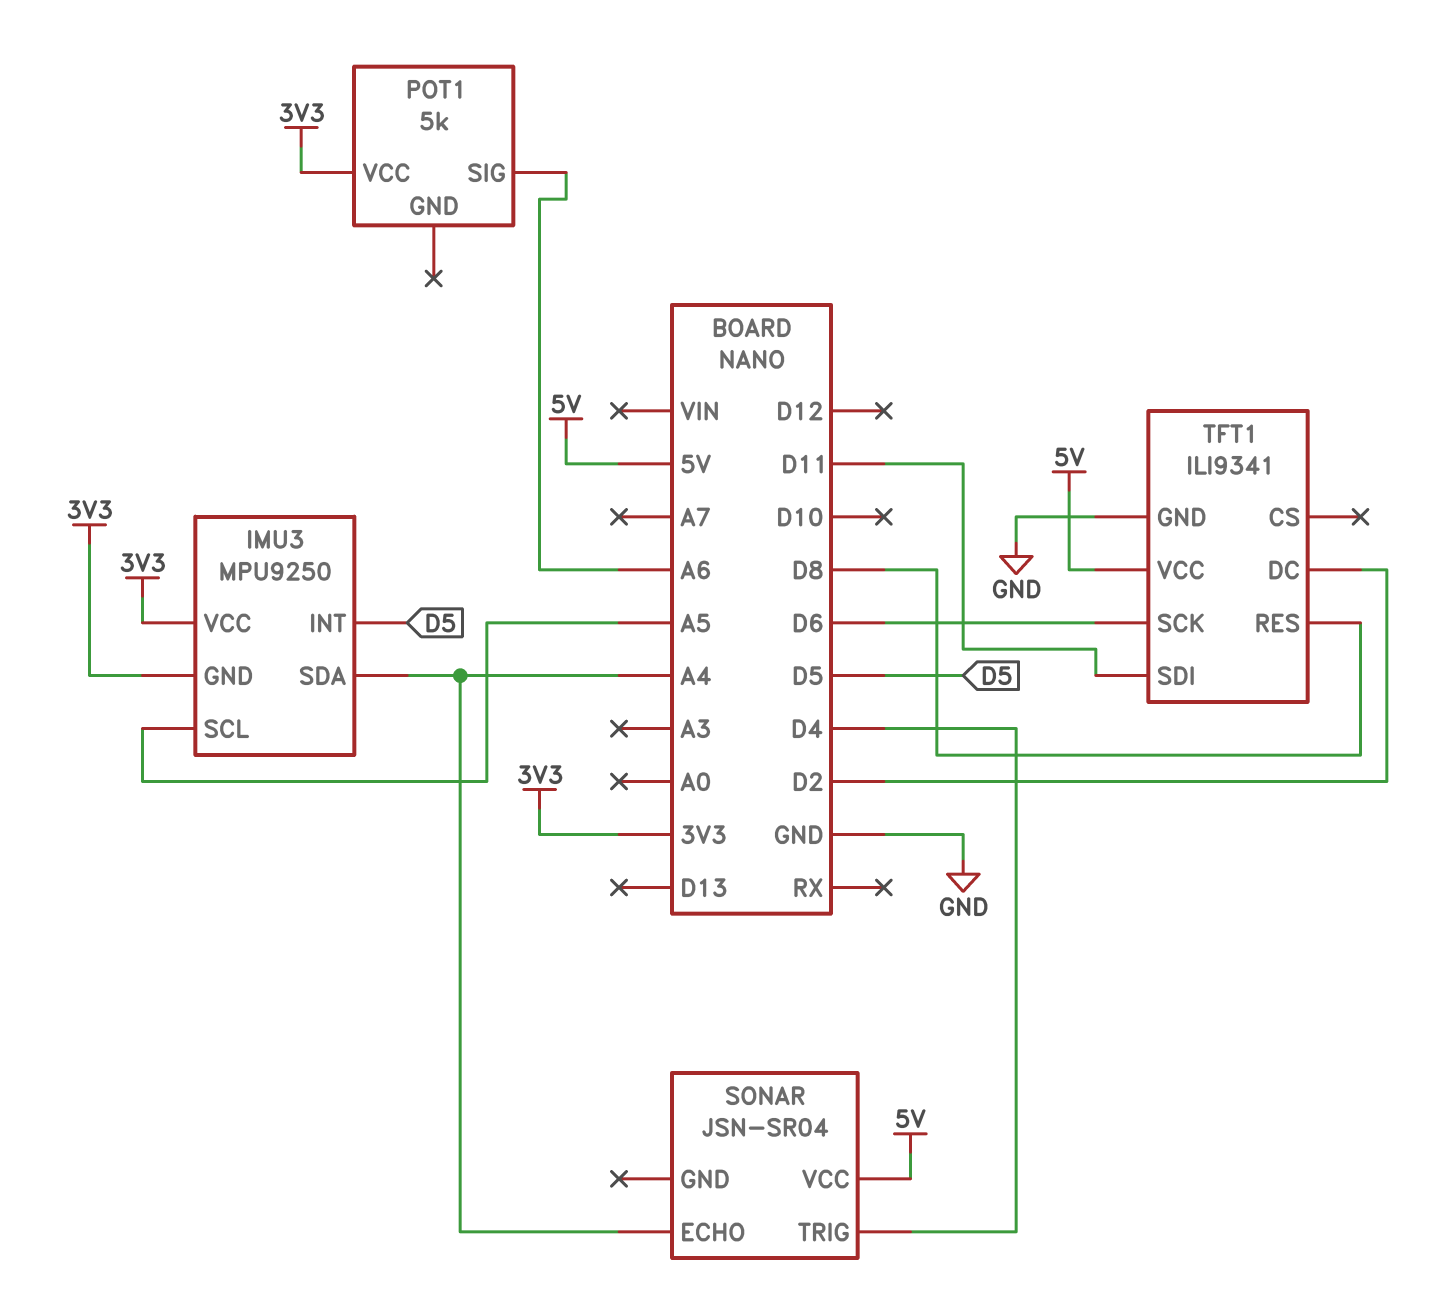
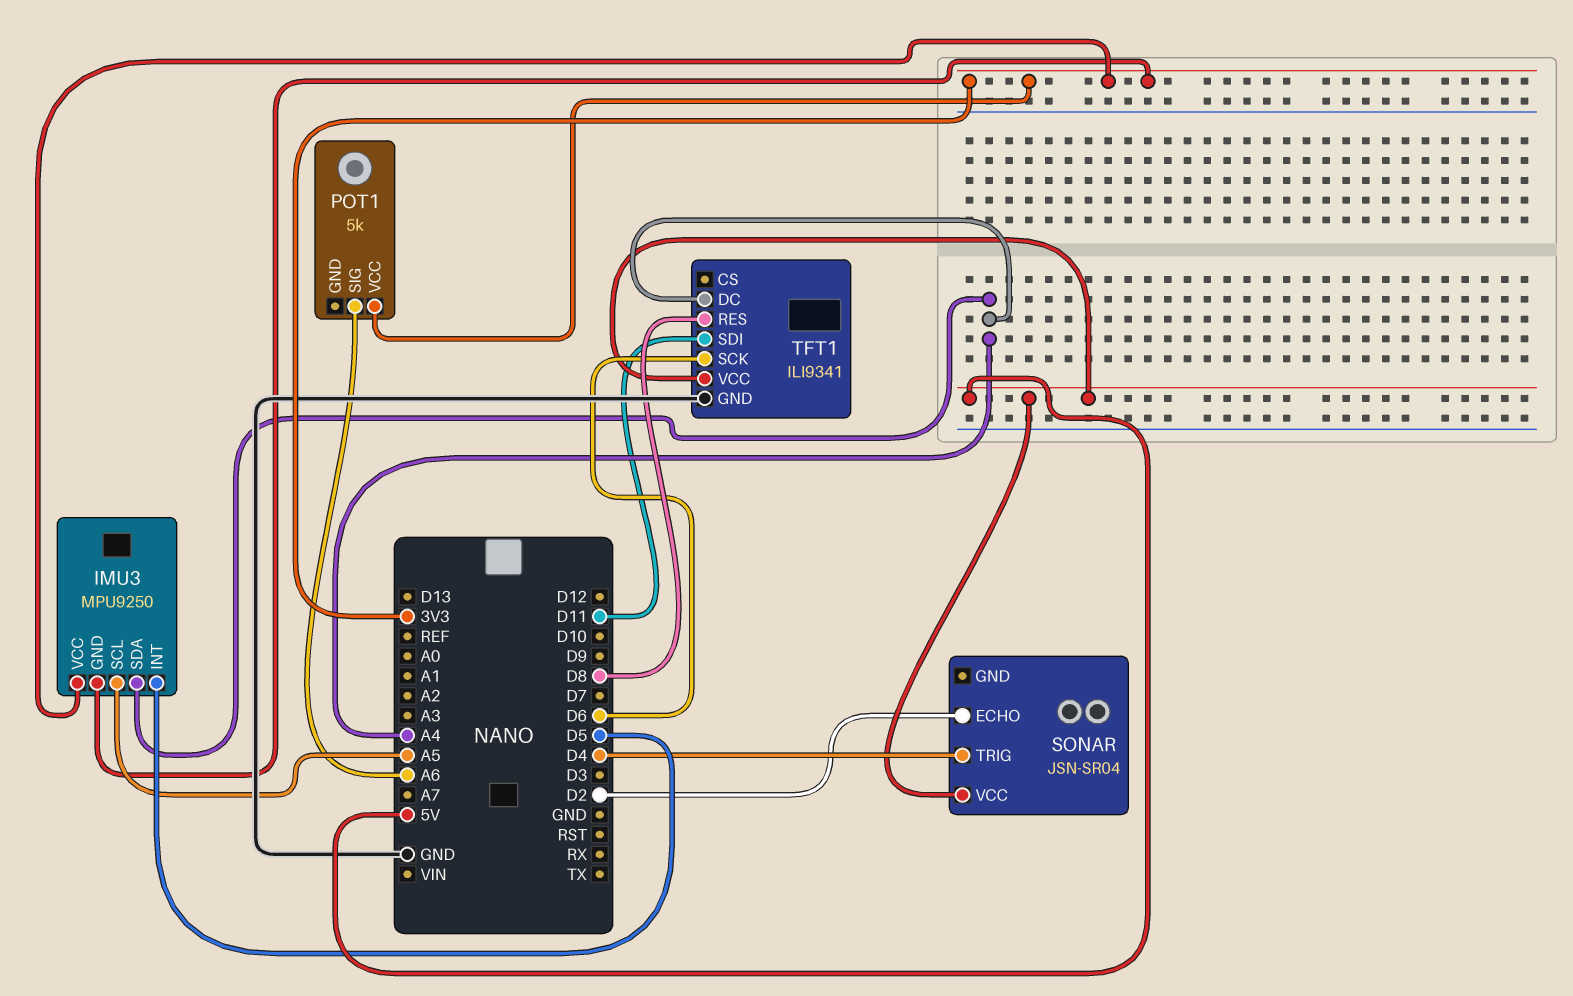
SONAR pin ECHO: A4 -> D2
TFT1 pin DC: D2 -> A4

